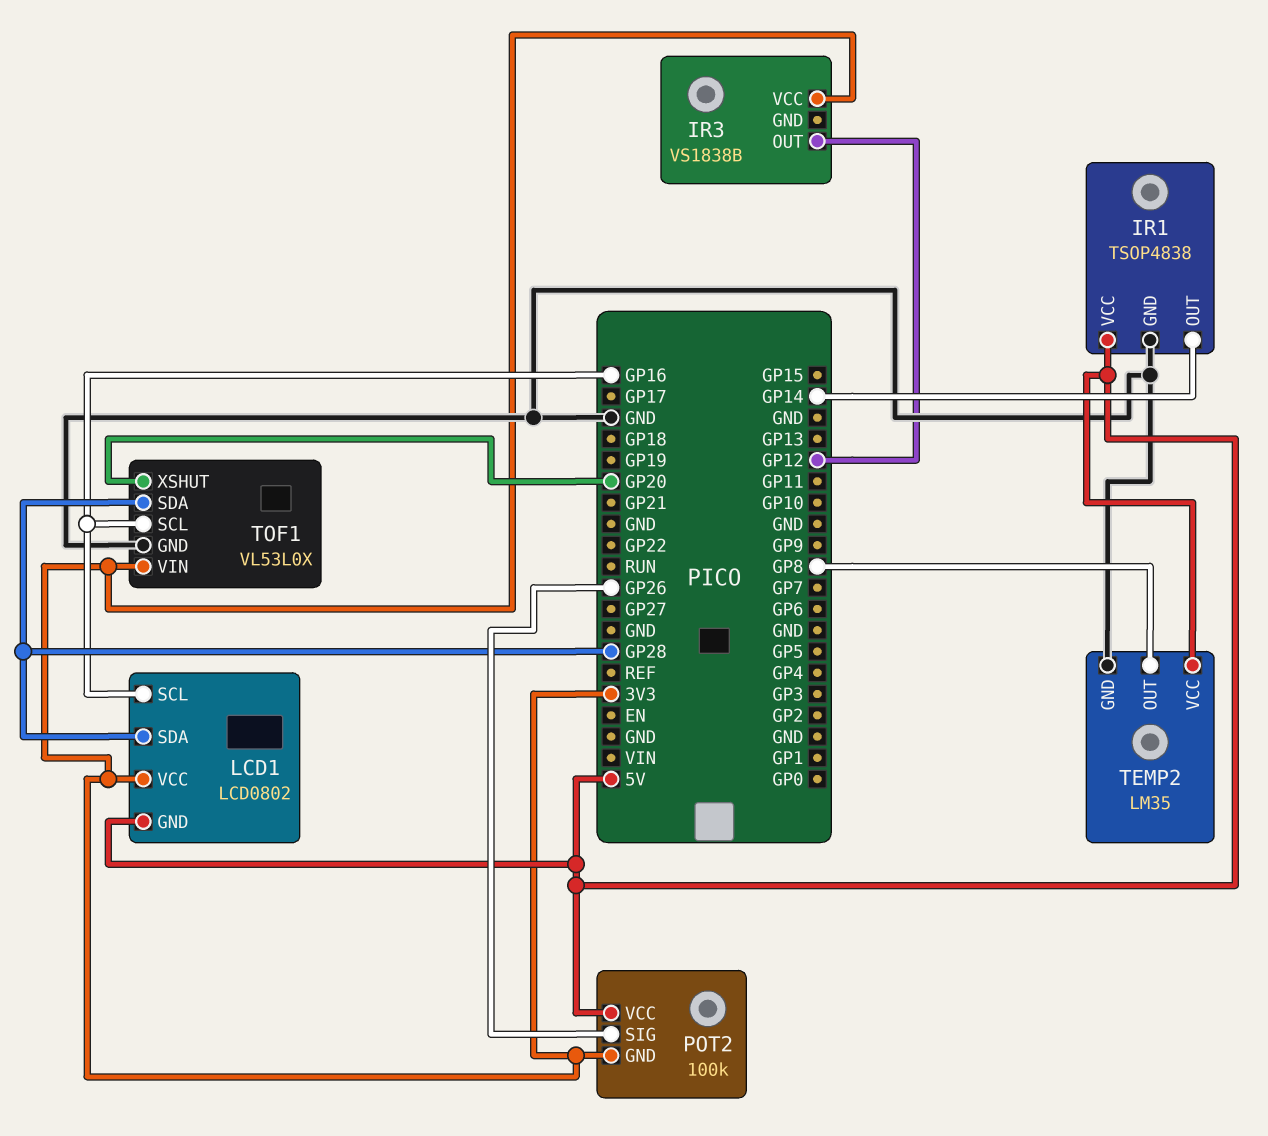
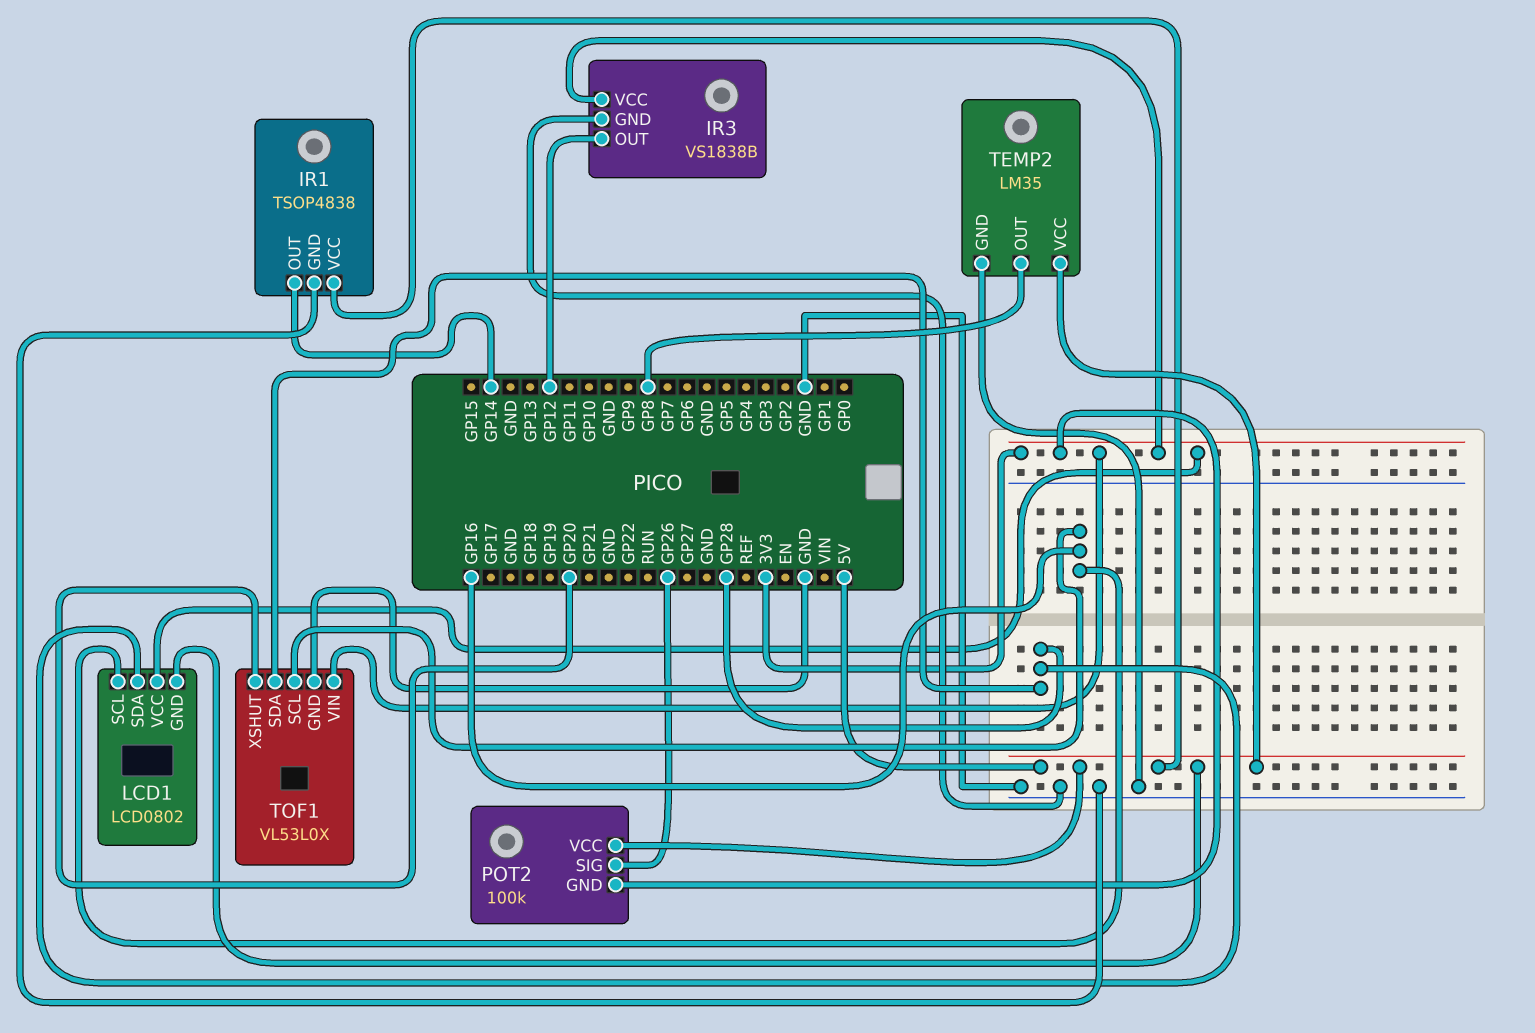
IR3 pin GND: none -> GND

